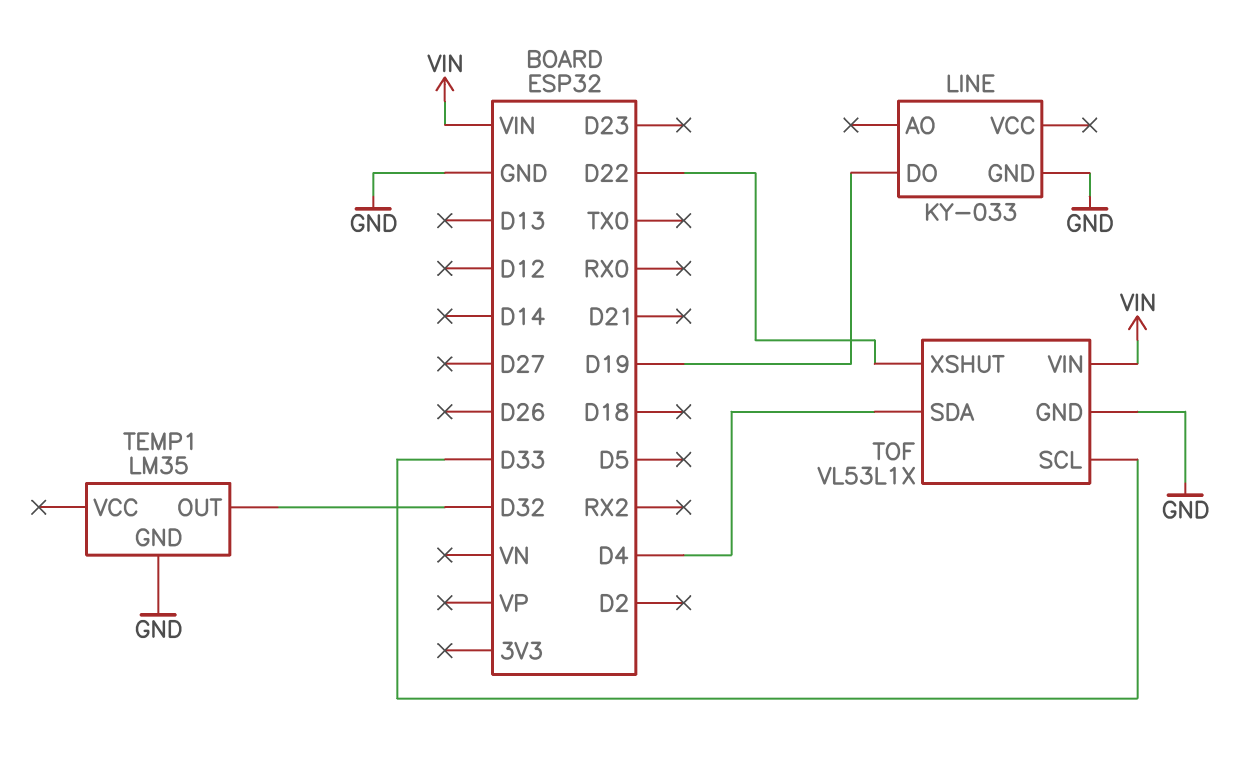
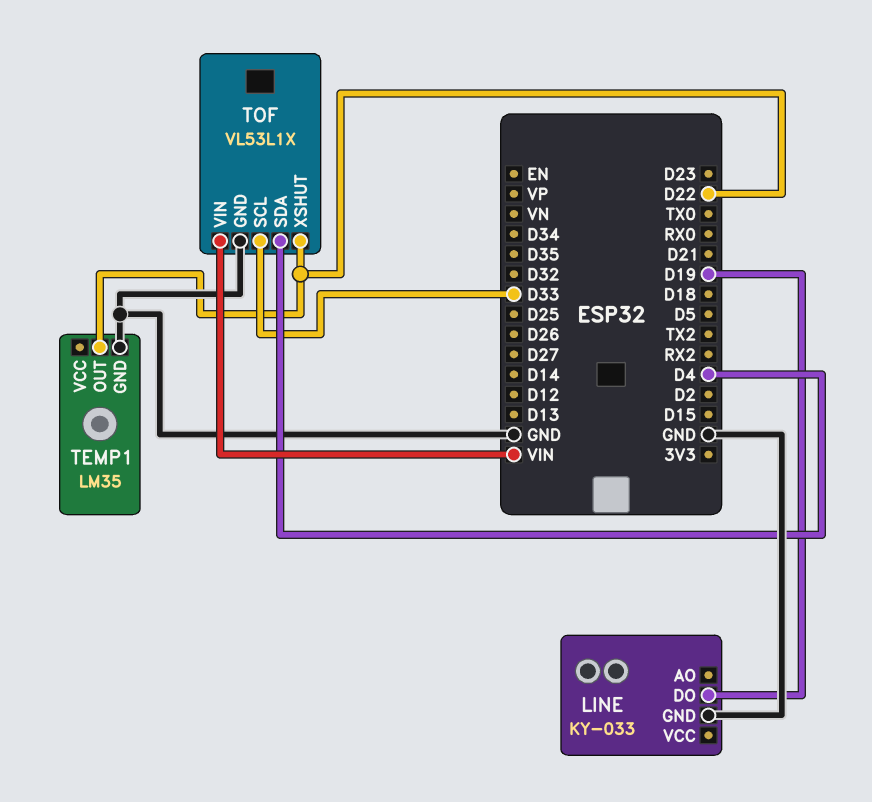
TEMP1 pin OUT: D32 -> D22

